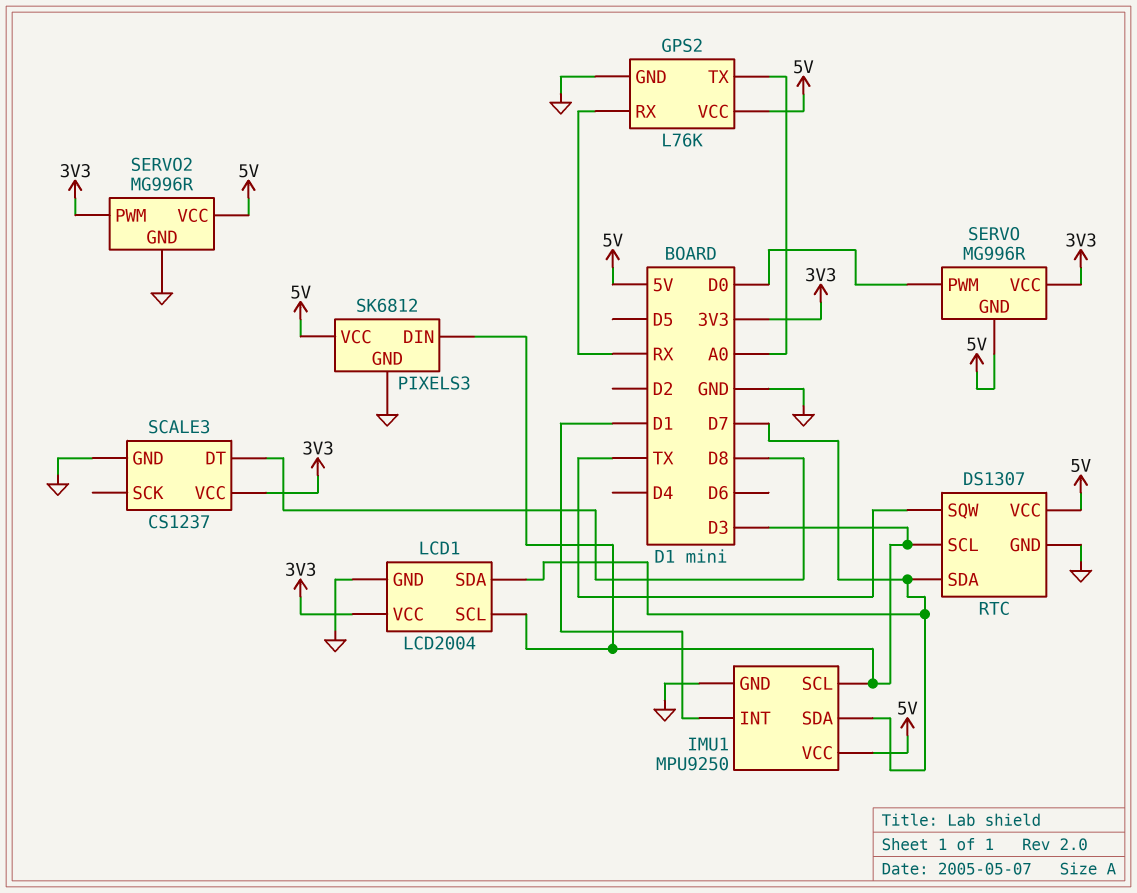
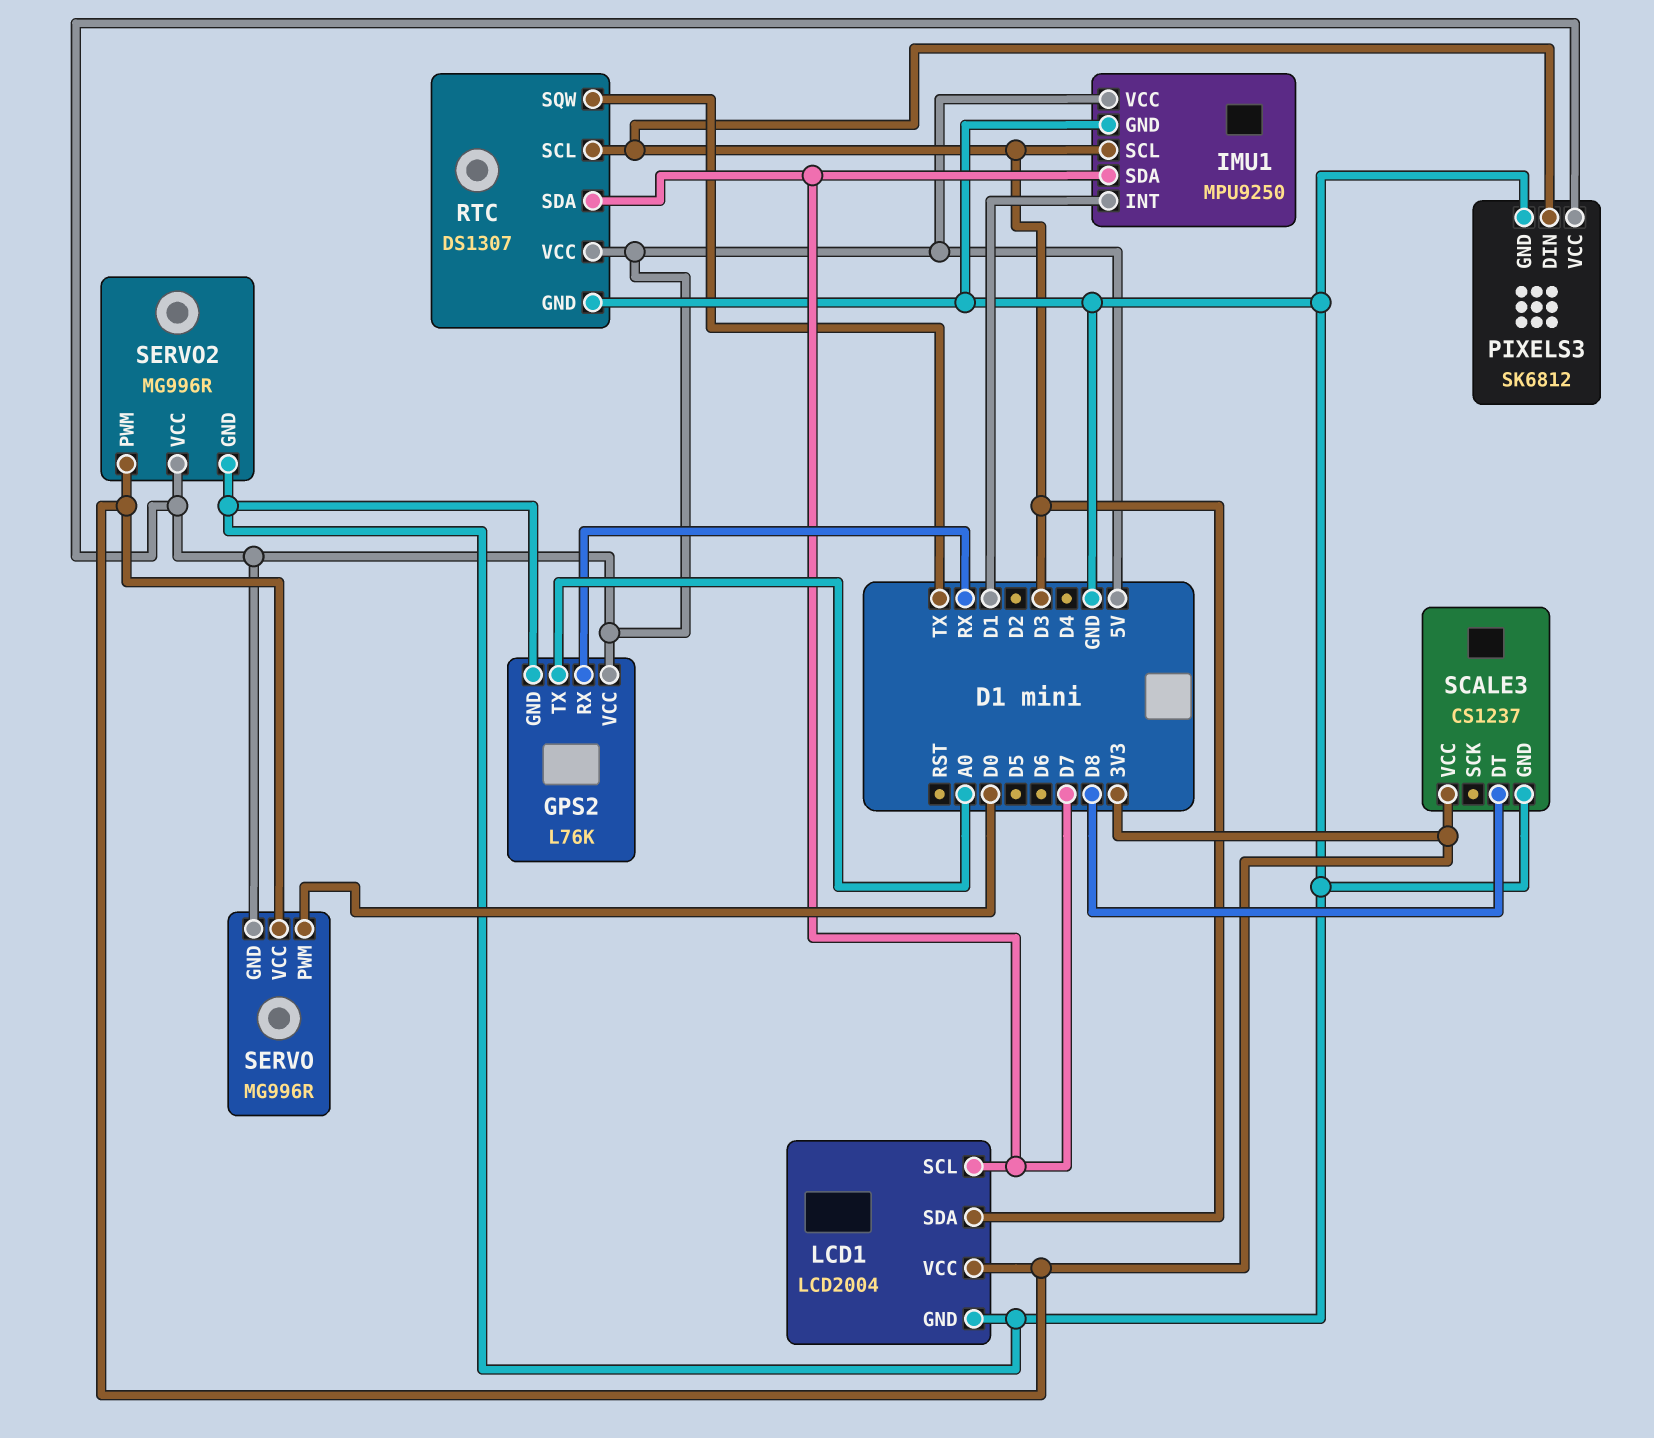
LCD1 pin SCL: D3 -> D7
LCD1 pin SDA: D7 -> D3

